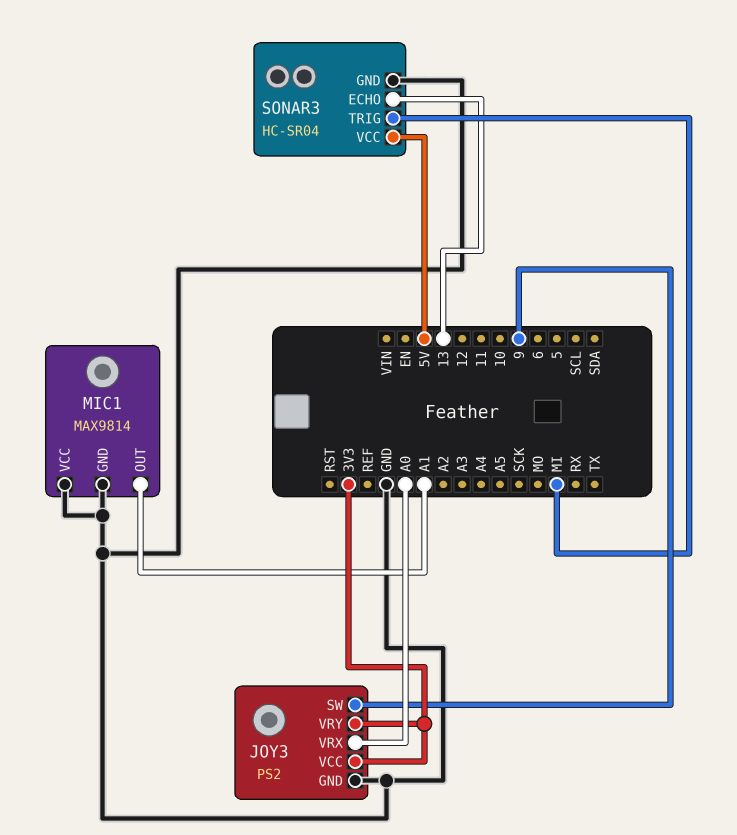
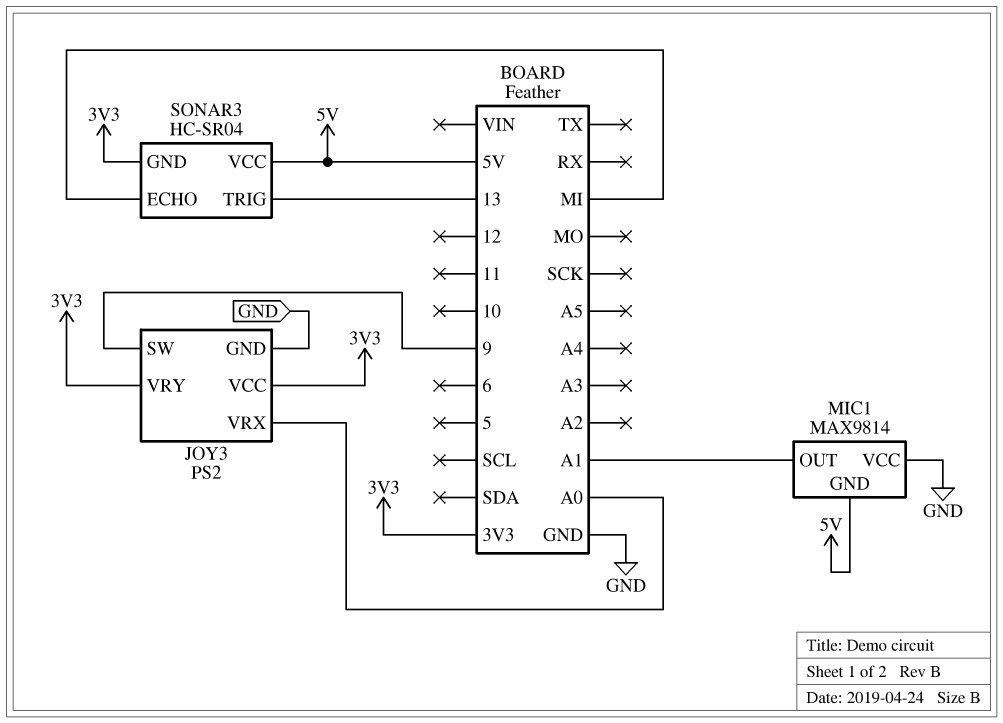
MIC1 pin GND: GND -> 5V
SONAR3 pin ECHO: 13 -> MI
SONAR3 pin GND: GND -> 3V3
SONAR3 pin TRIG: MI -> 13

